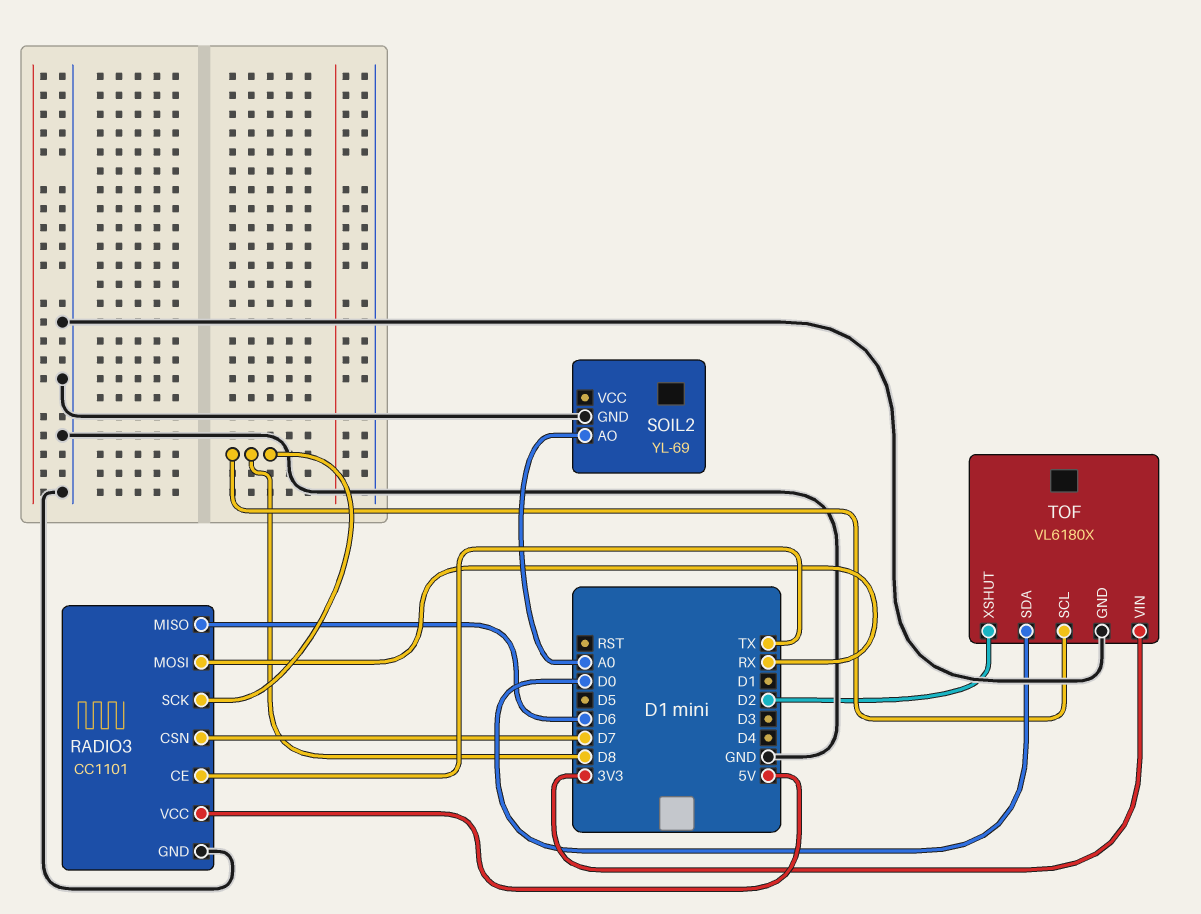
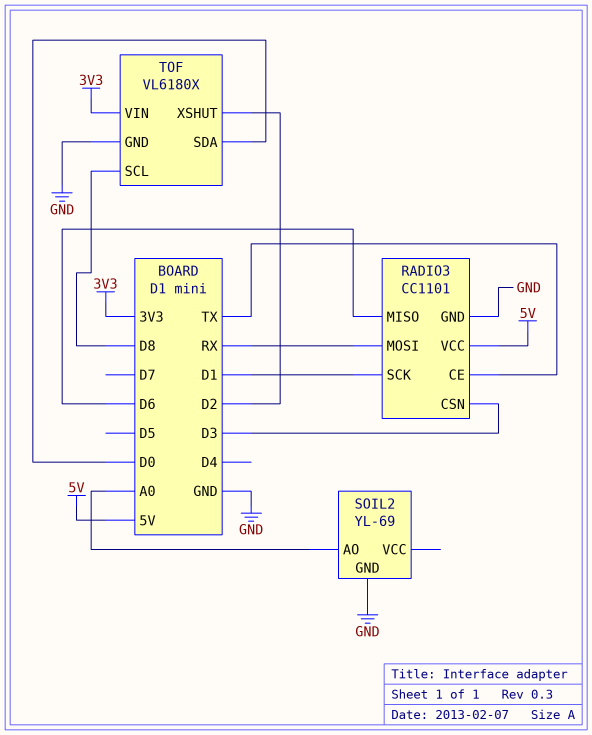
RADIO3 pin CSN: D7 -> D3
RADIO3 pin SCK: D8 -> D1

